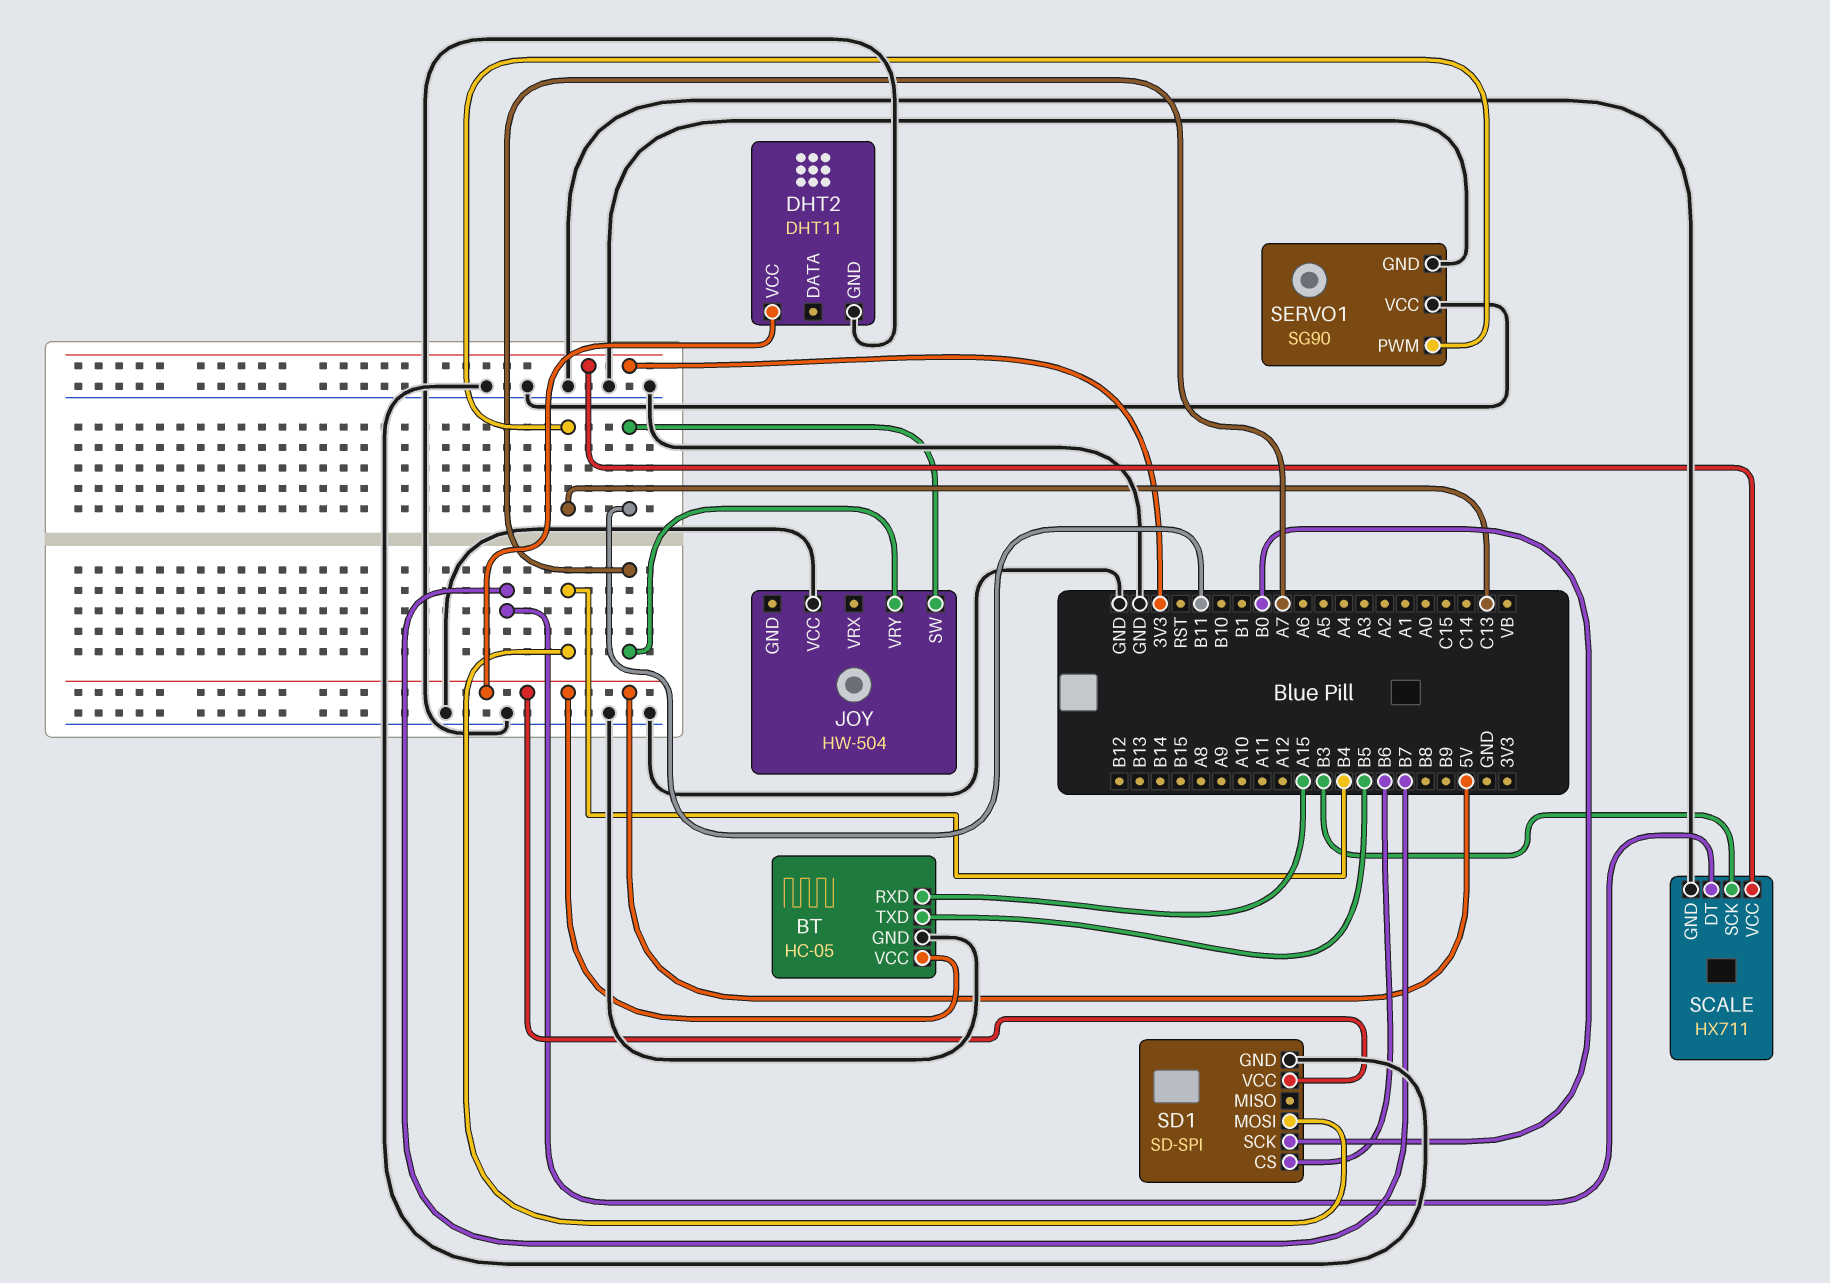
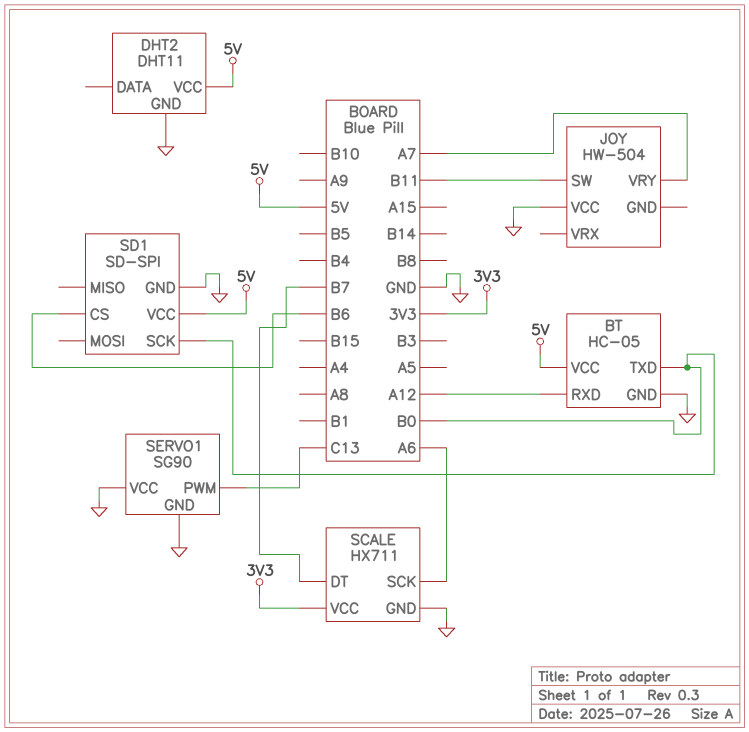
BT pin RXD: A15 -> A12
BT pin TXD: B5 -> B0
SCALE pin SCK: B3 -> A6
SD1 pin MOSI: B4 -> none

